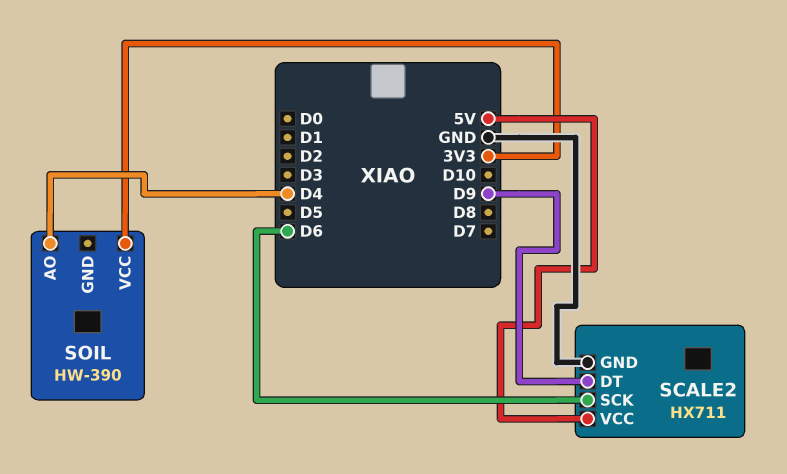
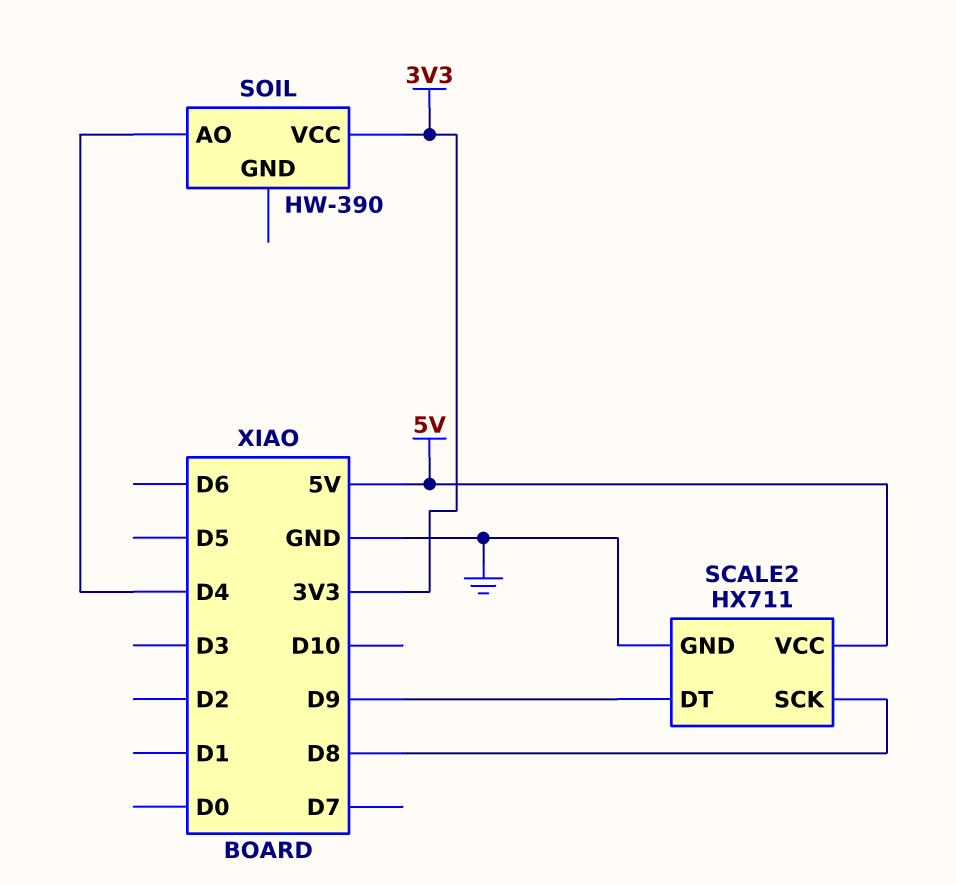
SCALE2 pin SCK: D6 -> D8

